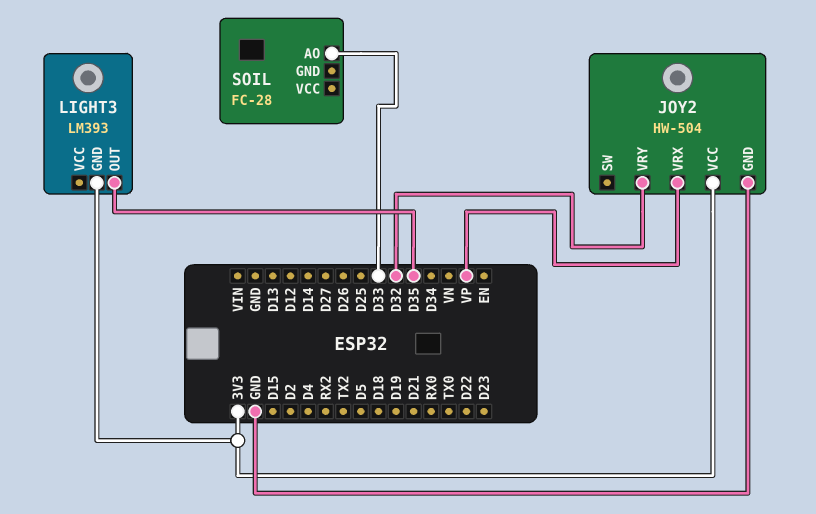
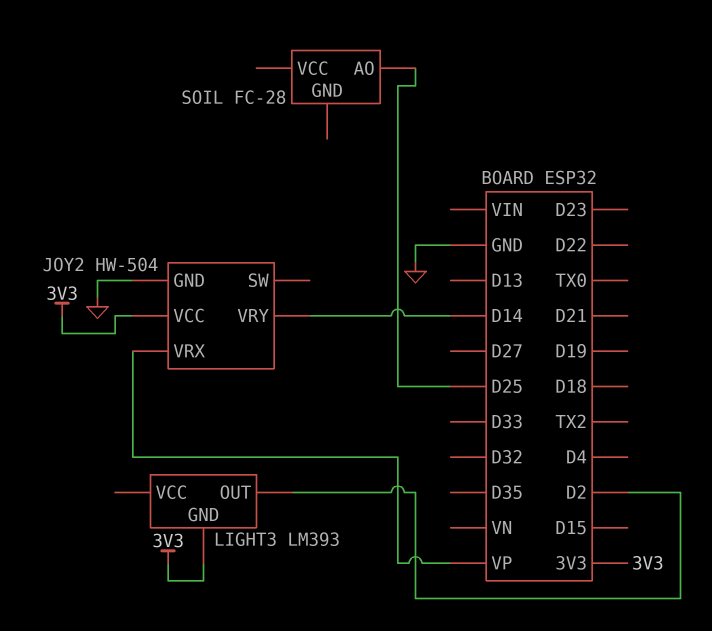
JOY2 pin VRY: D32 -> D14
LIGHT3 pin OUT: D35 -> D2
SOIL pin AO: D33 -> D25

